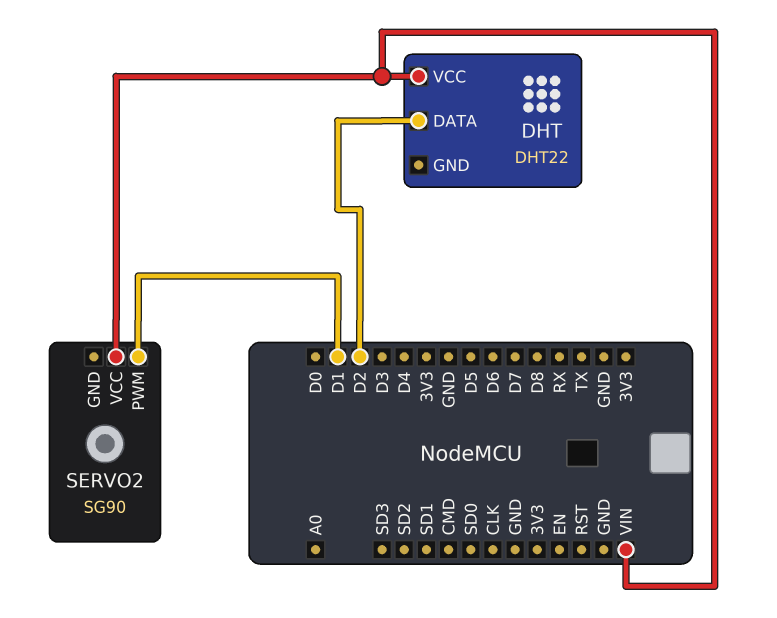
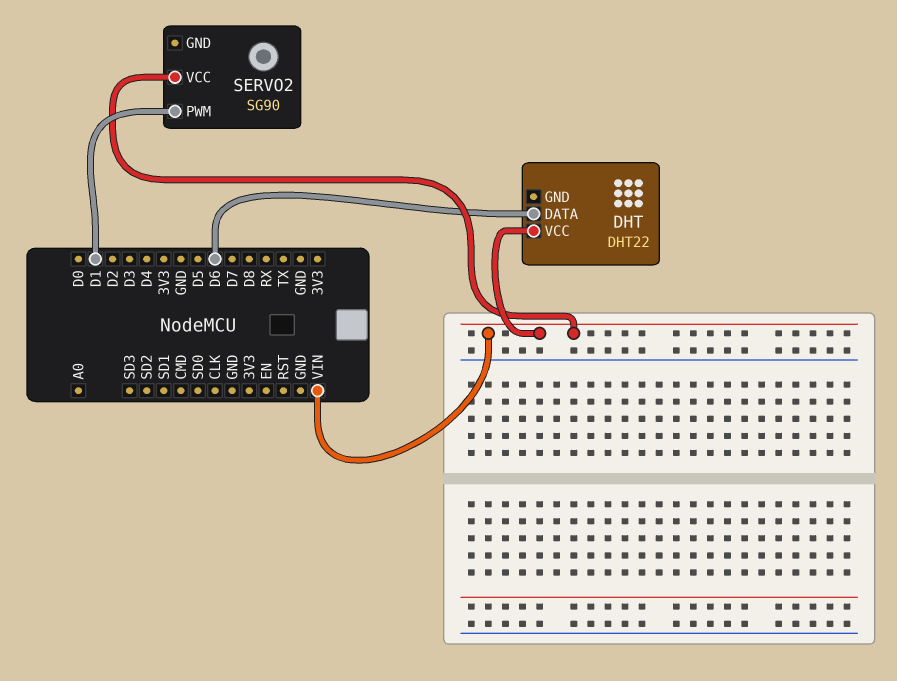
DHT pin DATA: D2 -> D6

